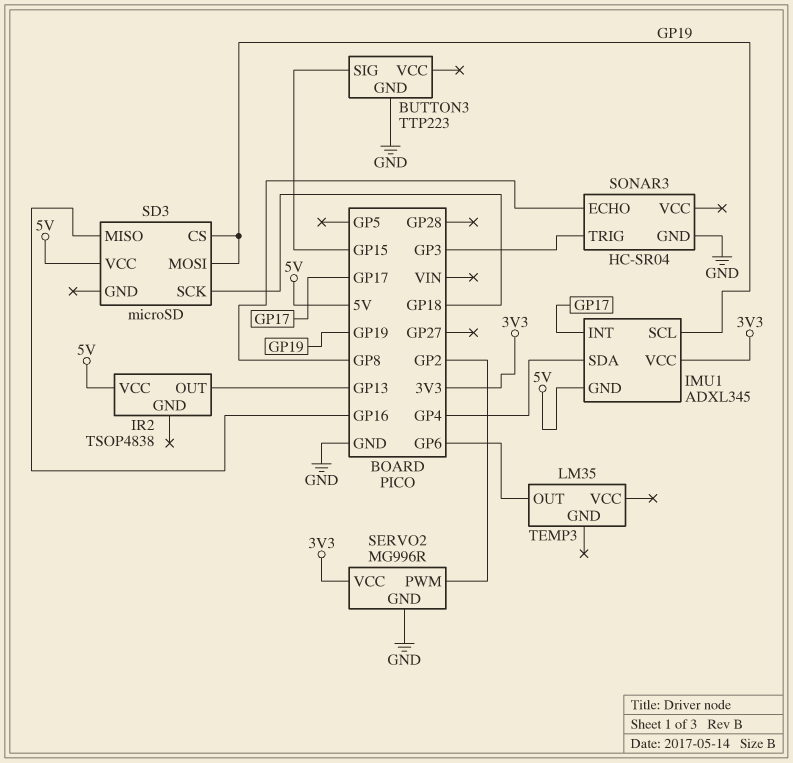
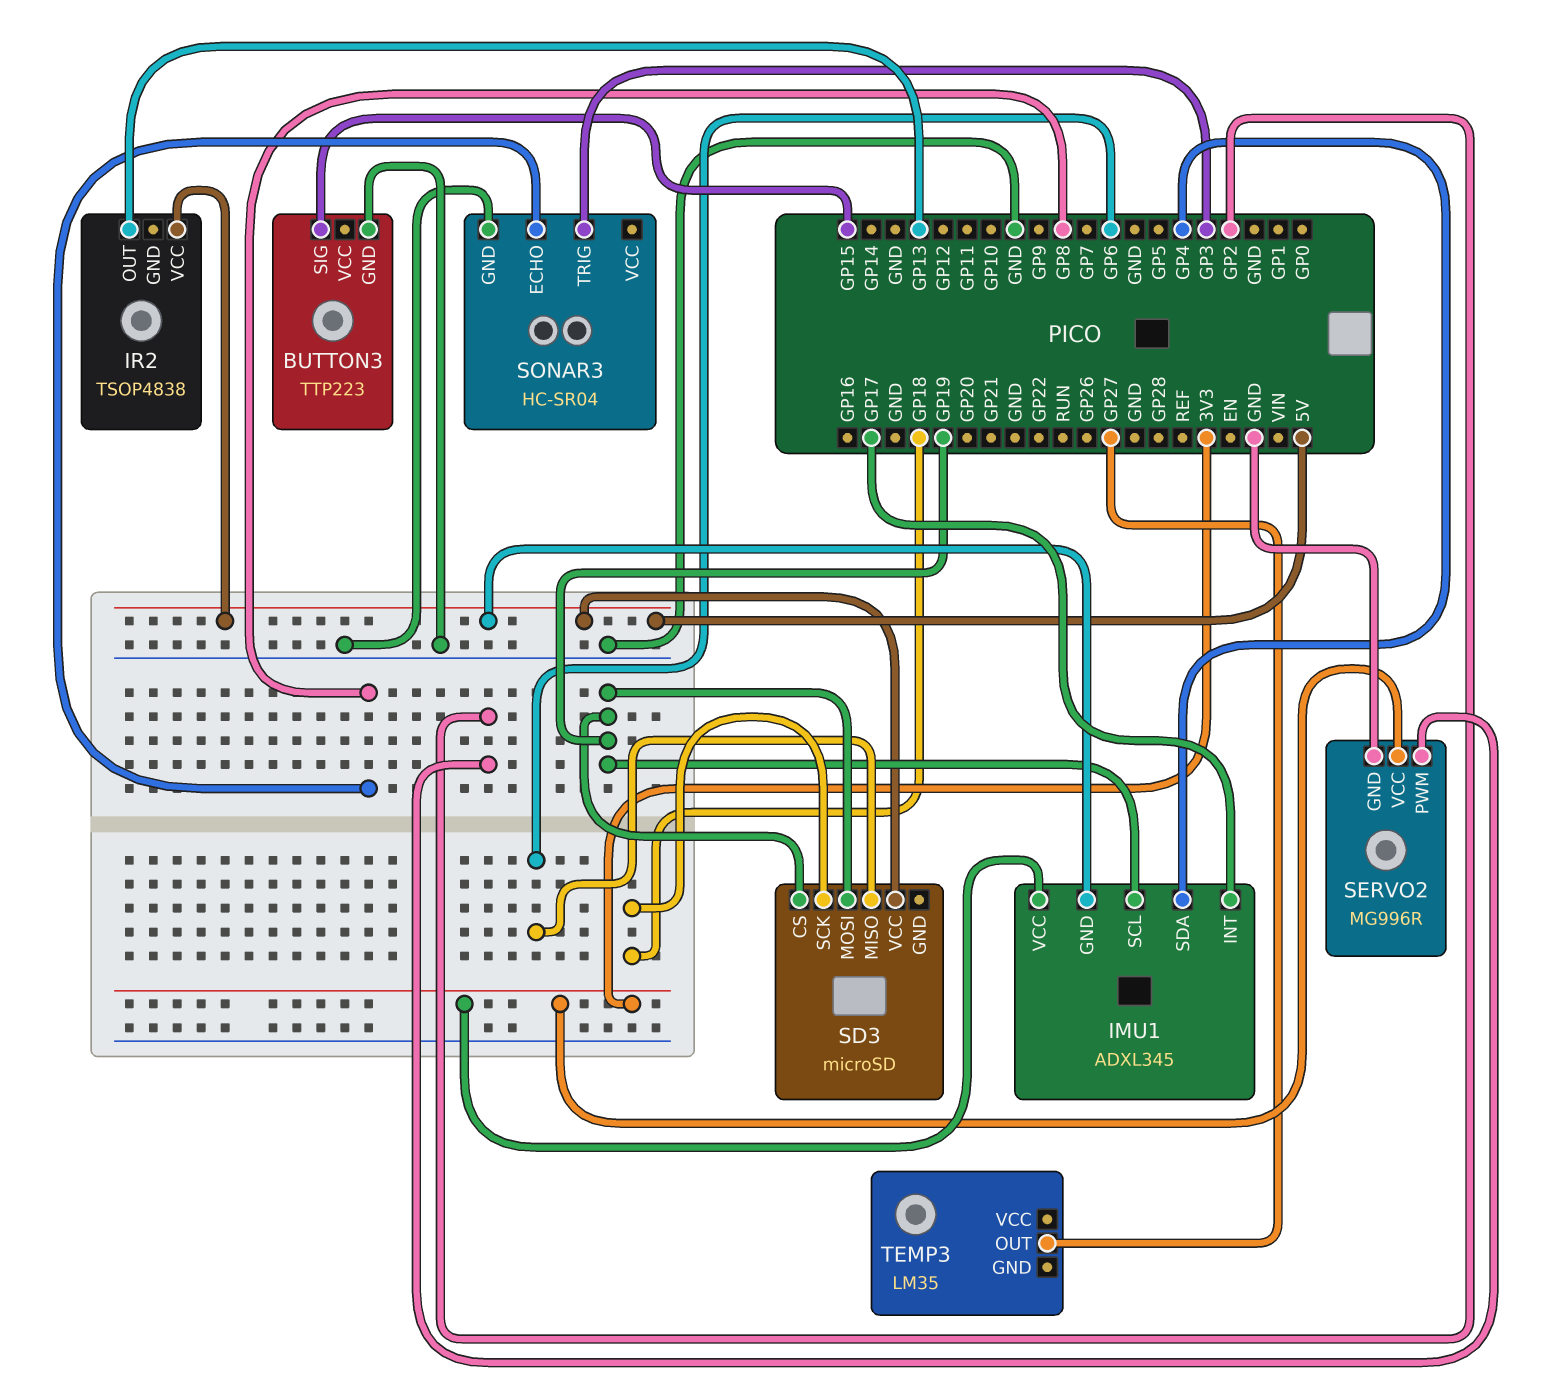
SD3 pin MISO: GP16 -> GP6
TEMP3 pin OUT: GP6 -> GP27

